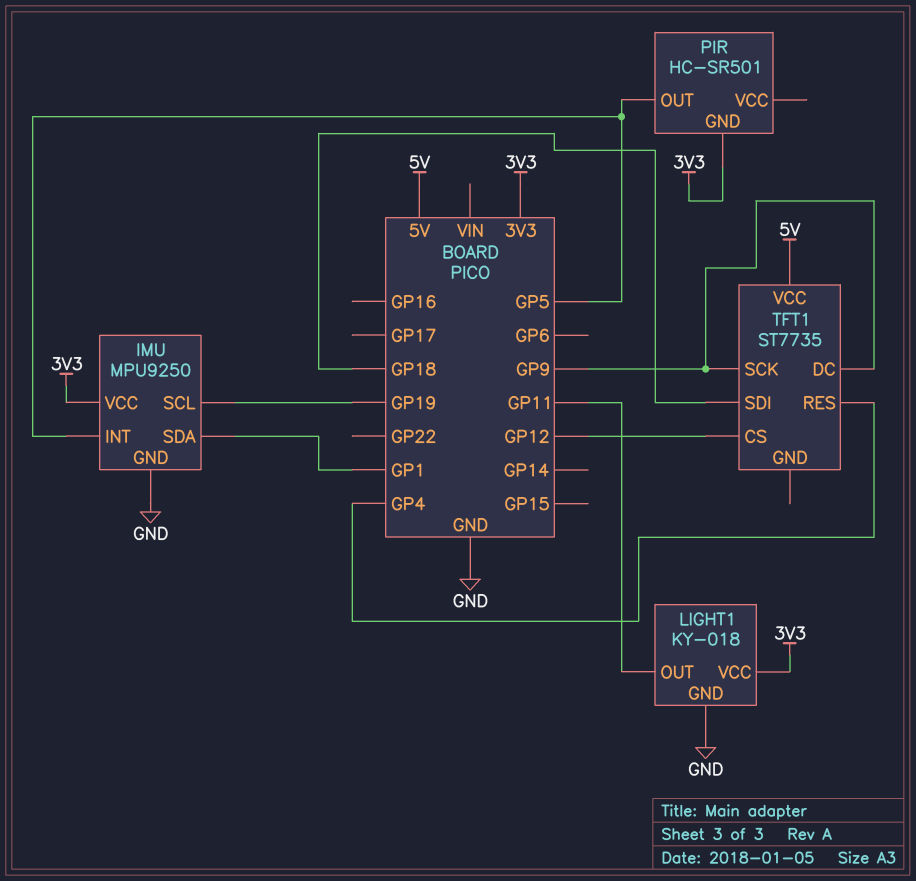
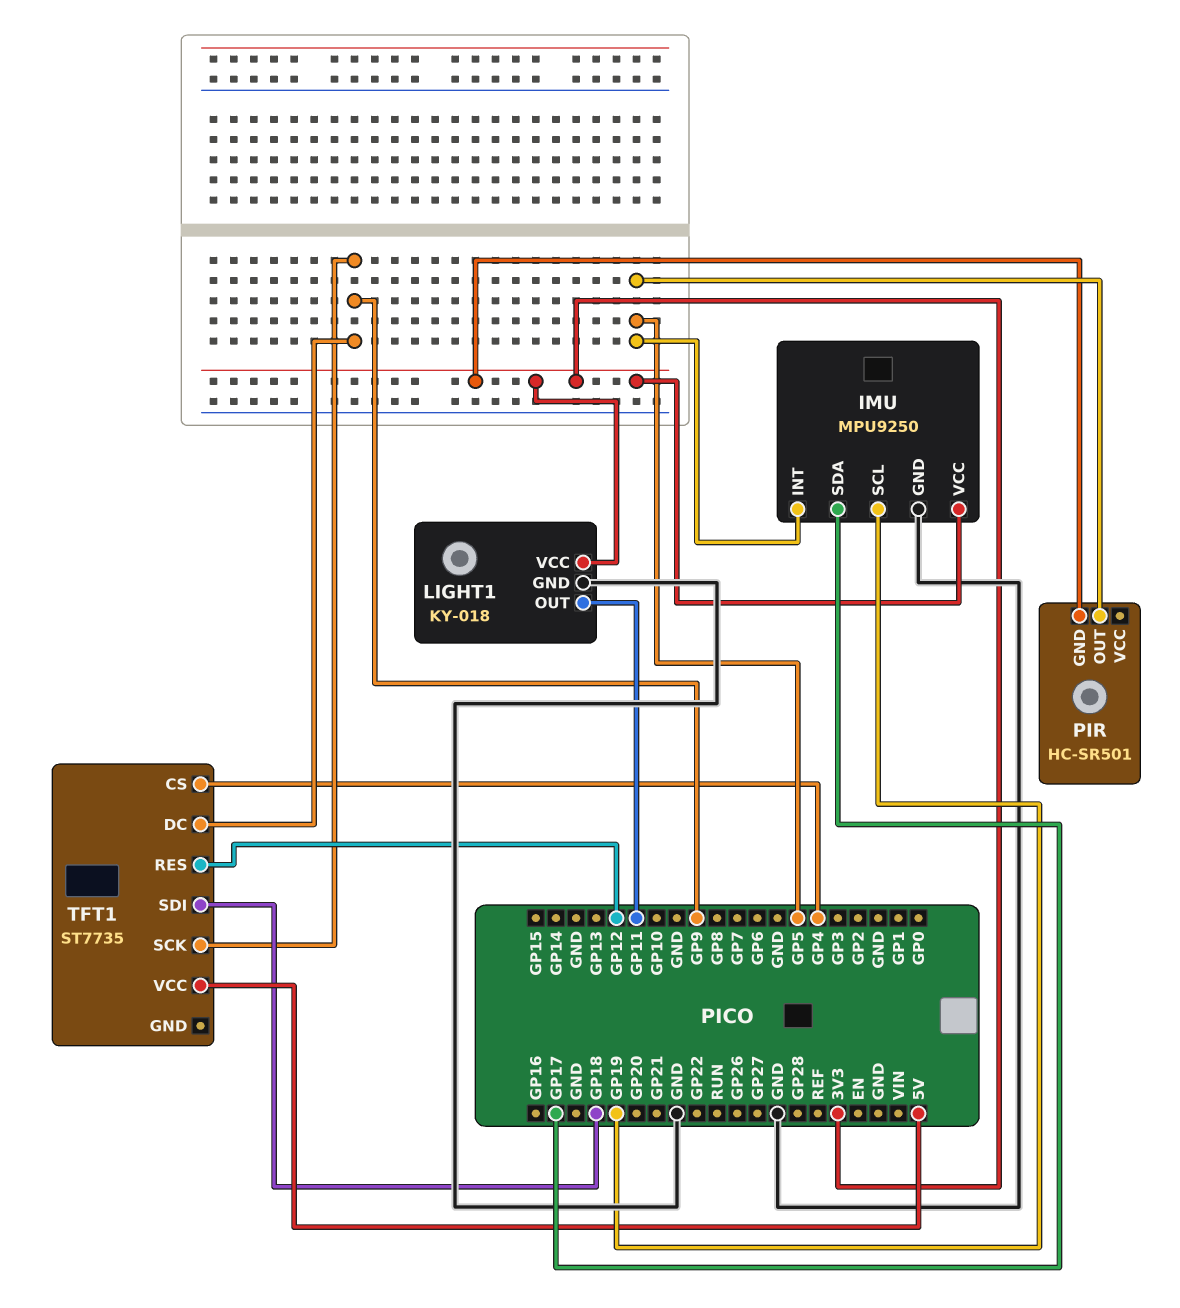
IMU pin SDA: GP1 -> GP17
TFT1 pin CS: GP12 -> GP4
TFT1 pin RES: GP4 -> GP12

